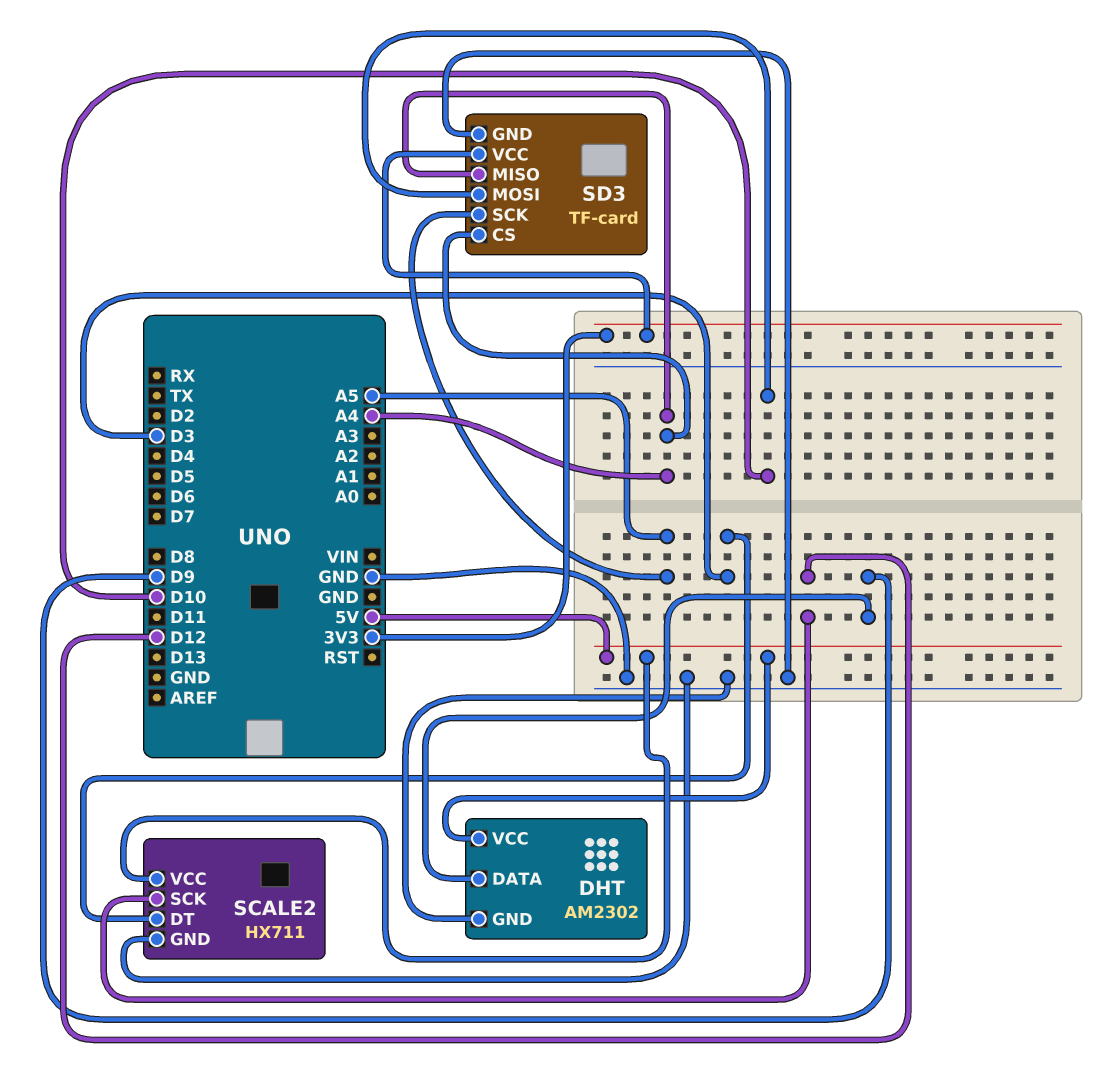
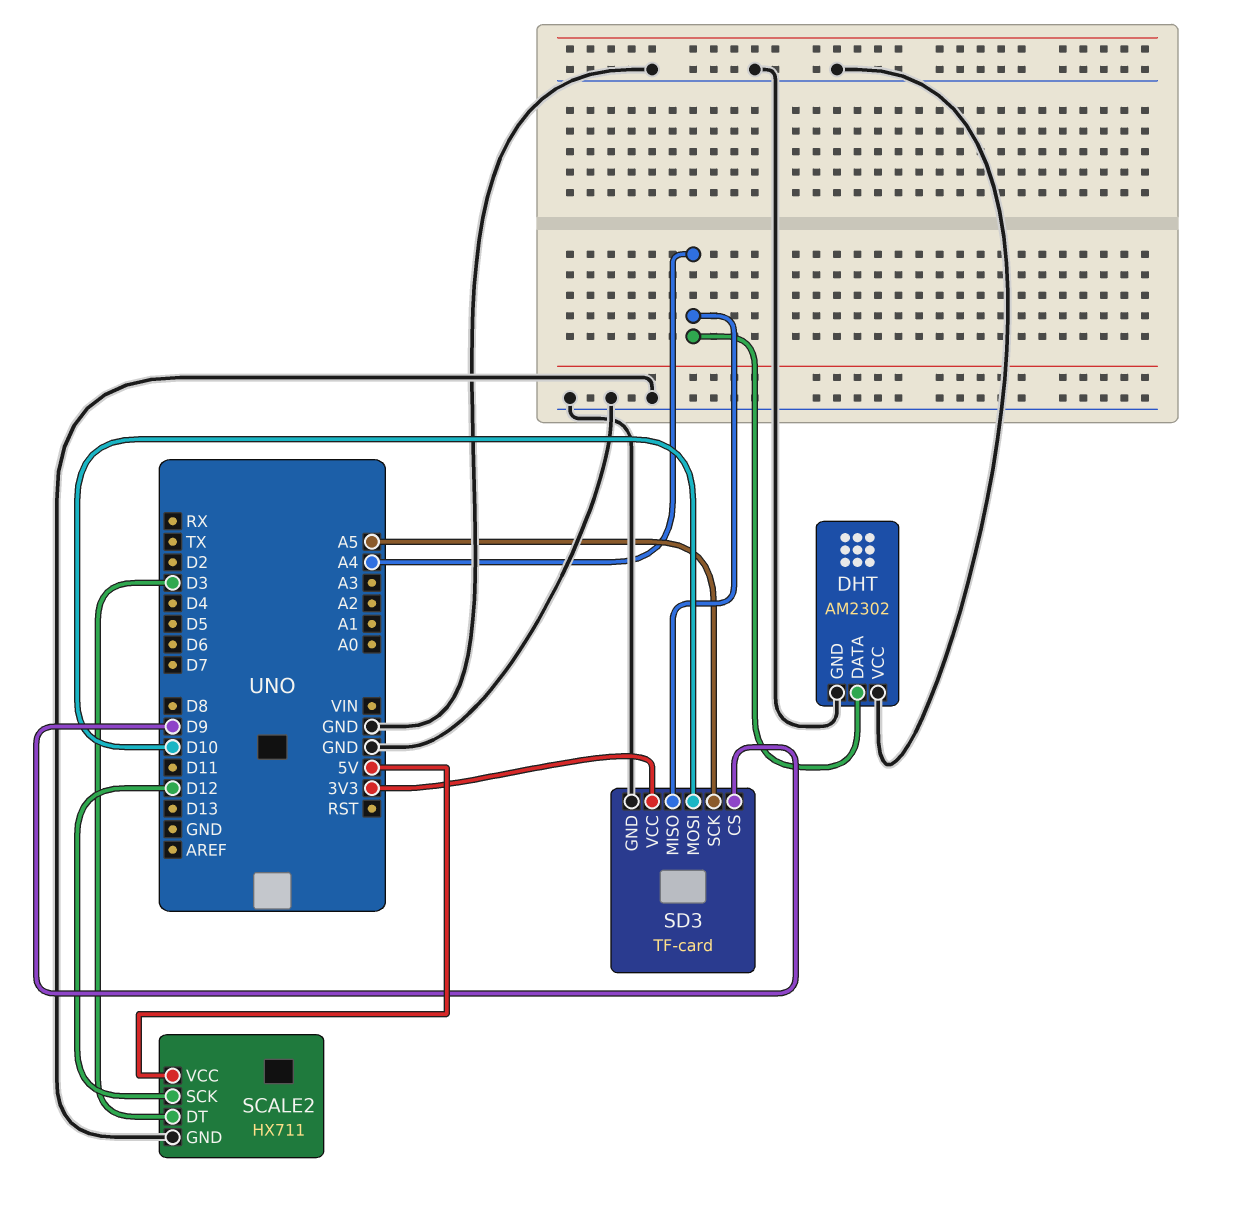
DHT pin DATA: D9 -> A4
DHT pin VCC: 5V -> GND
SD3 pin CS: A4 -> D9

